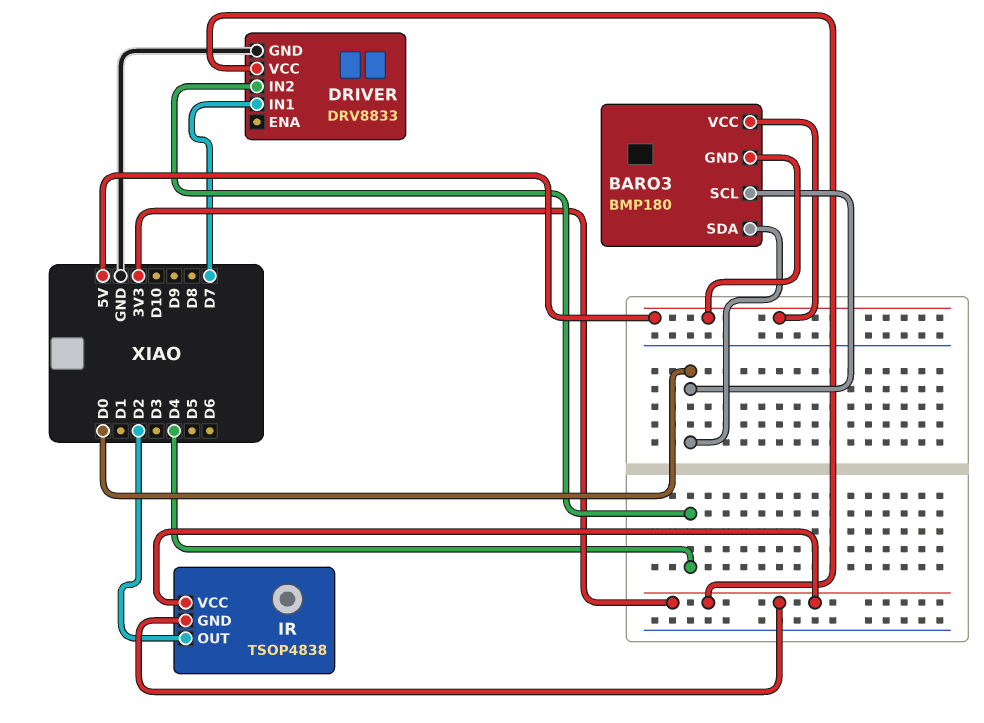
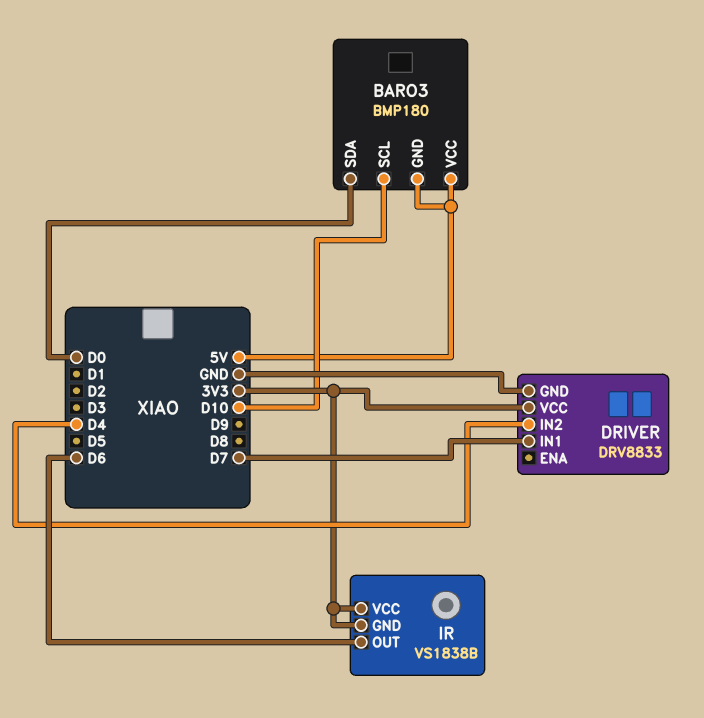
BARO3 pin SCL: D0 -> D10
IR: TSOP4838 -> VS1838B
IR pin OUT: D2 -> D6

